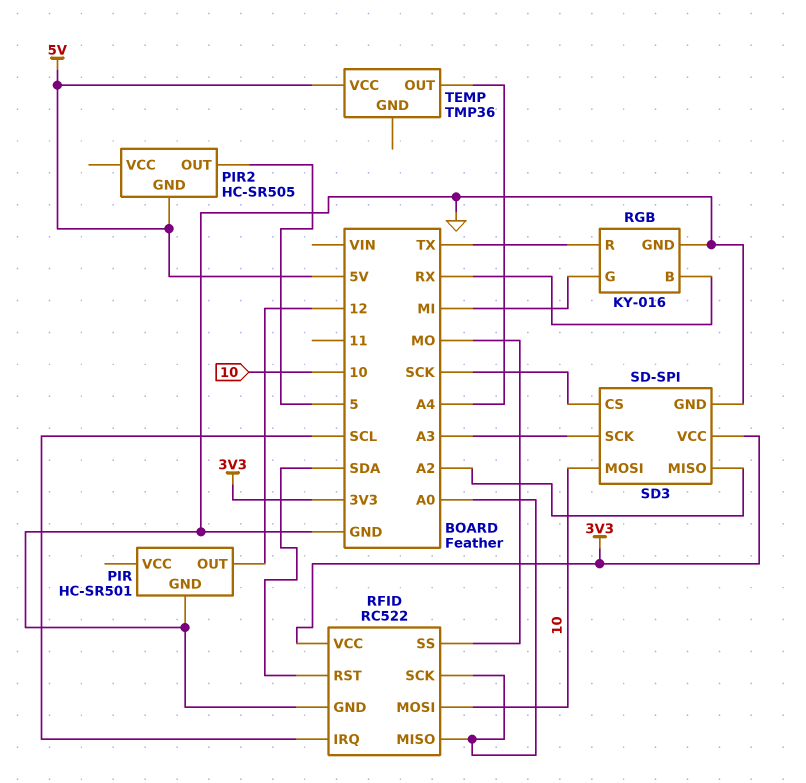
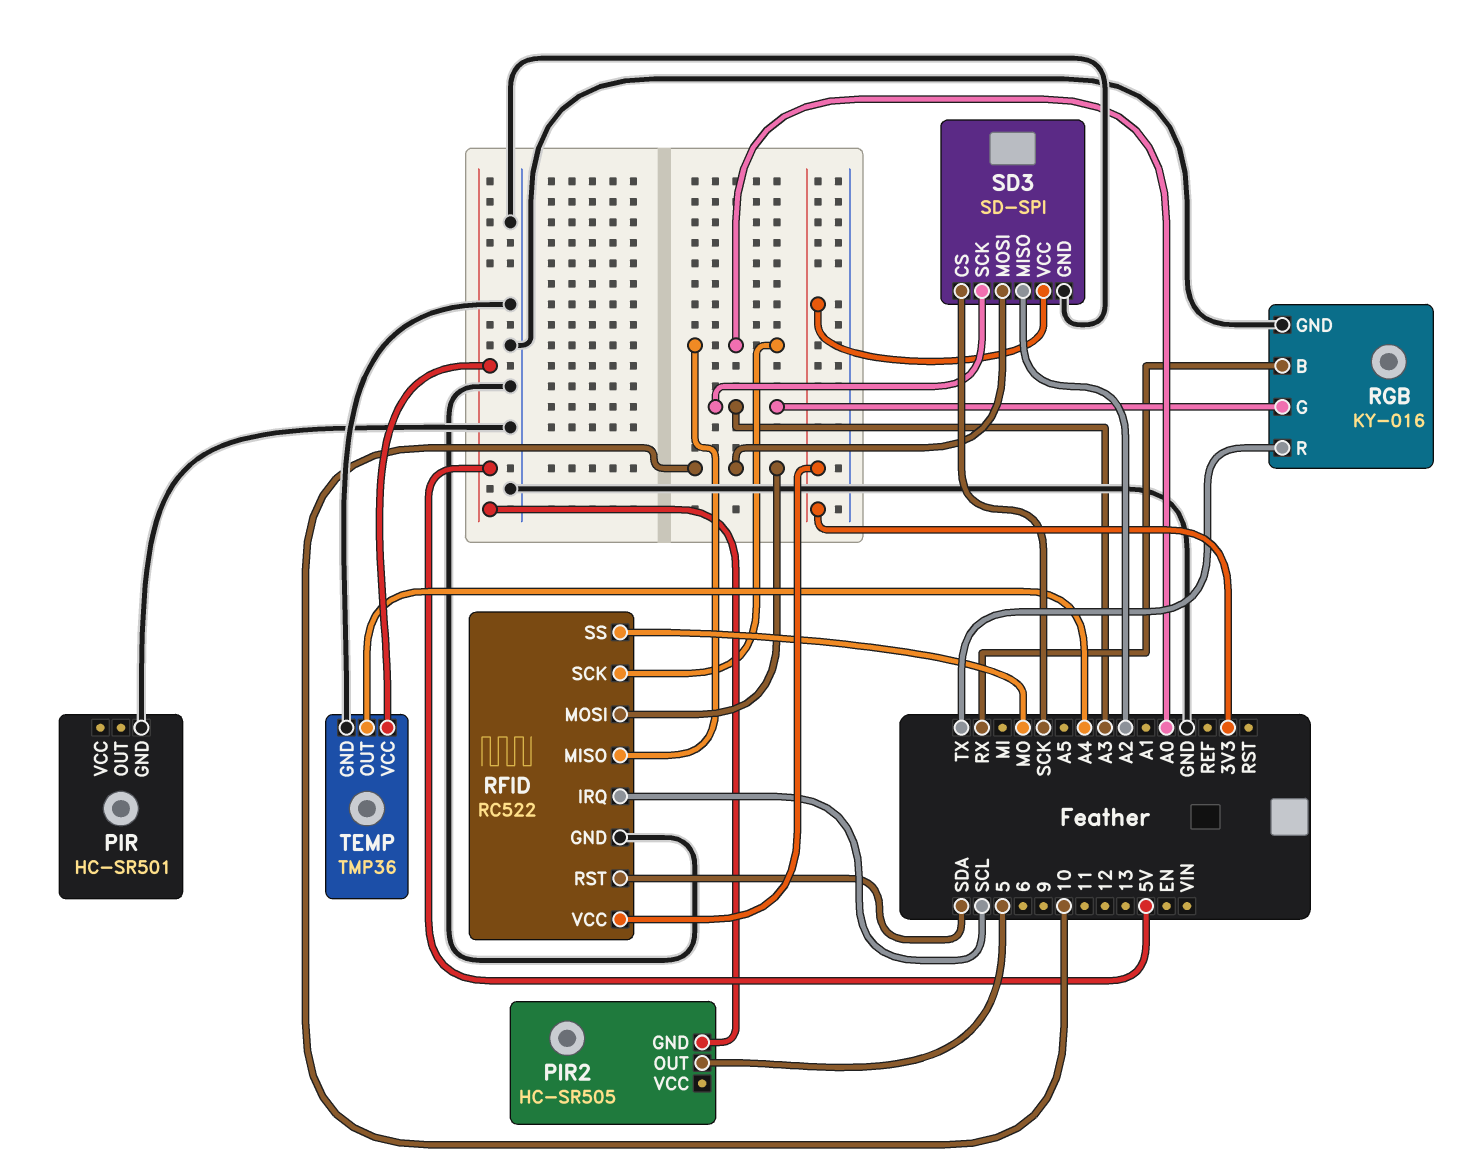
PIR pin OUT: 12 -> none
RGB pin G: MI -> A3
TEMP pin GND: none -> GND

